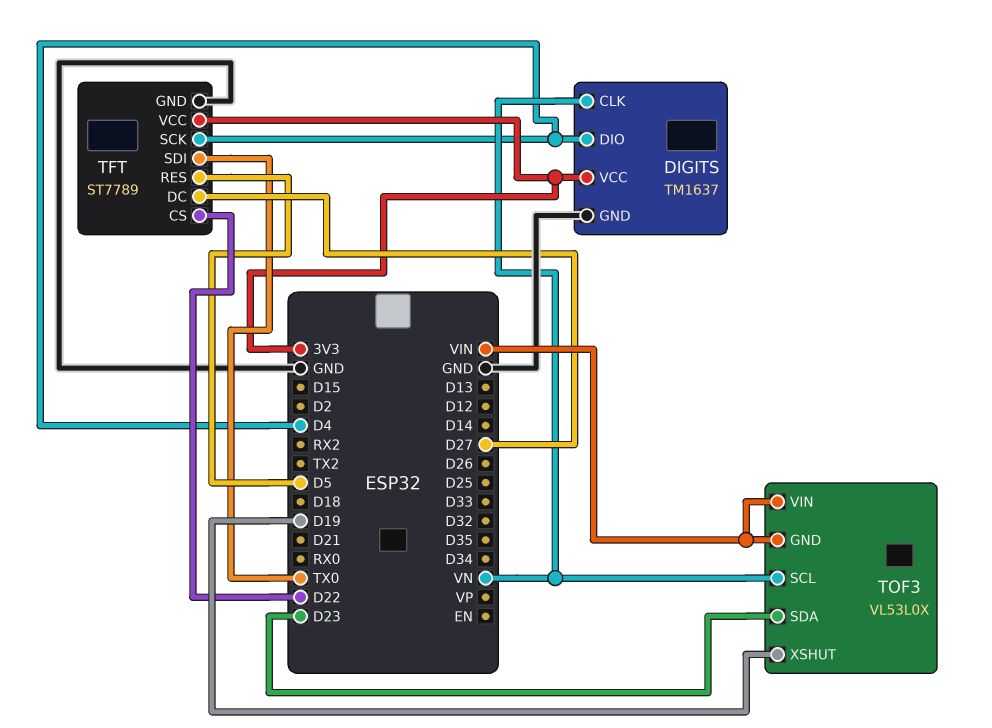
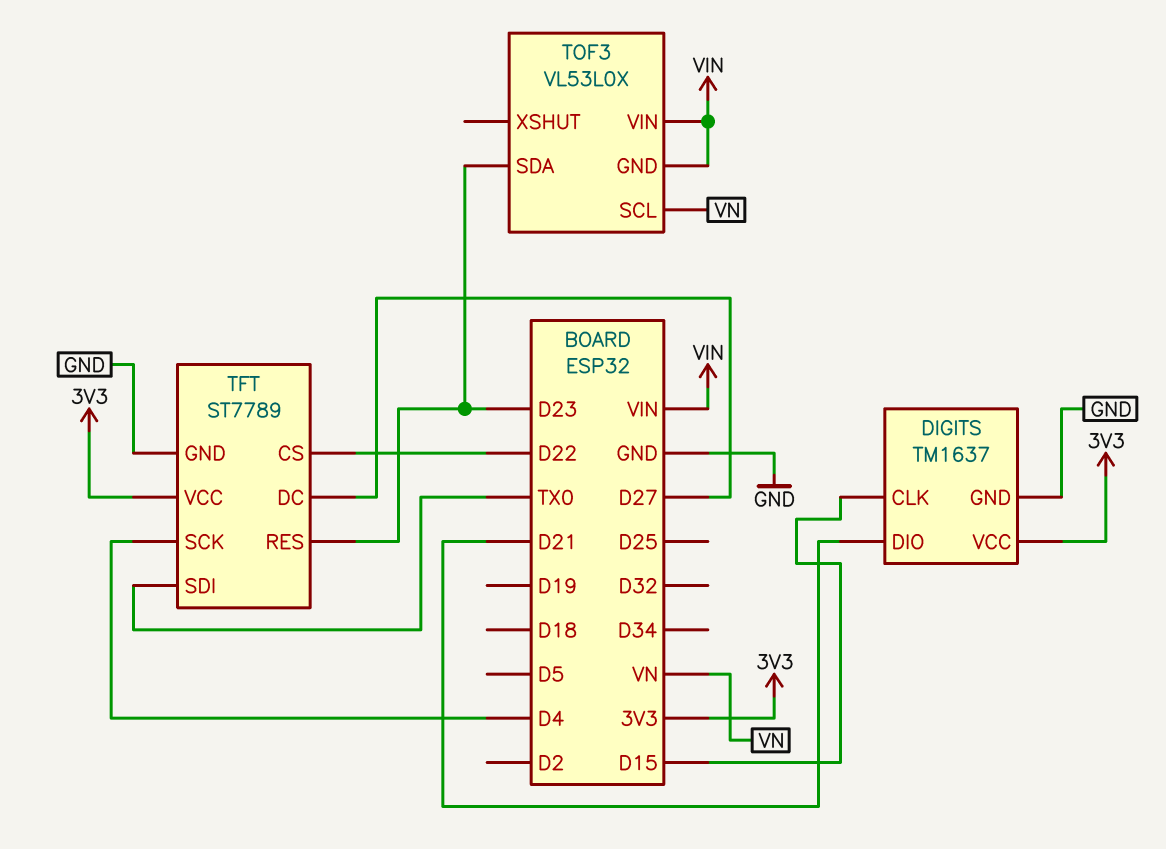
DIGITS pin CLK: VN -> D15
DIGITS pin DIO: D4 -> D21
TFT pin RES: D5 -> D23
TOF3 pin XSHUT: D19 -> none

